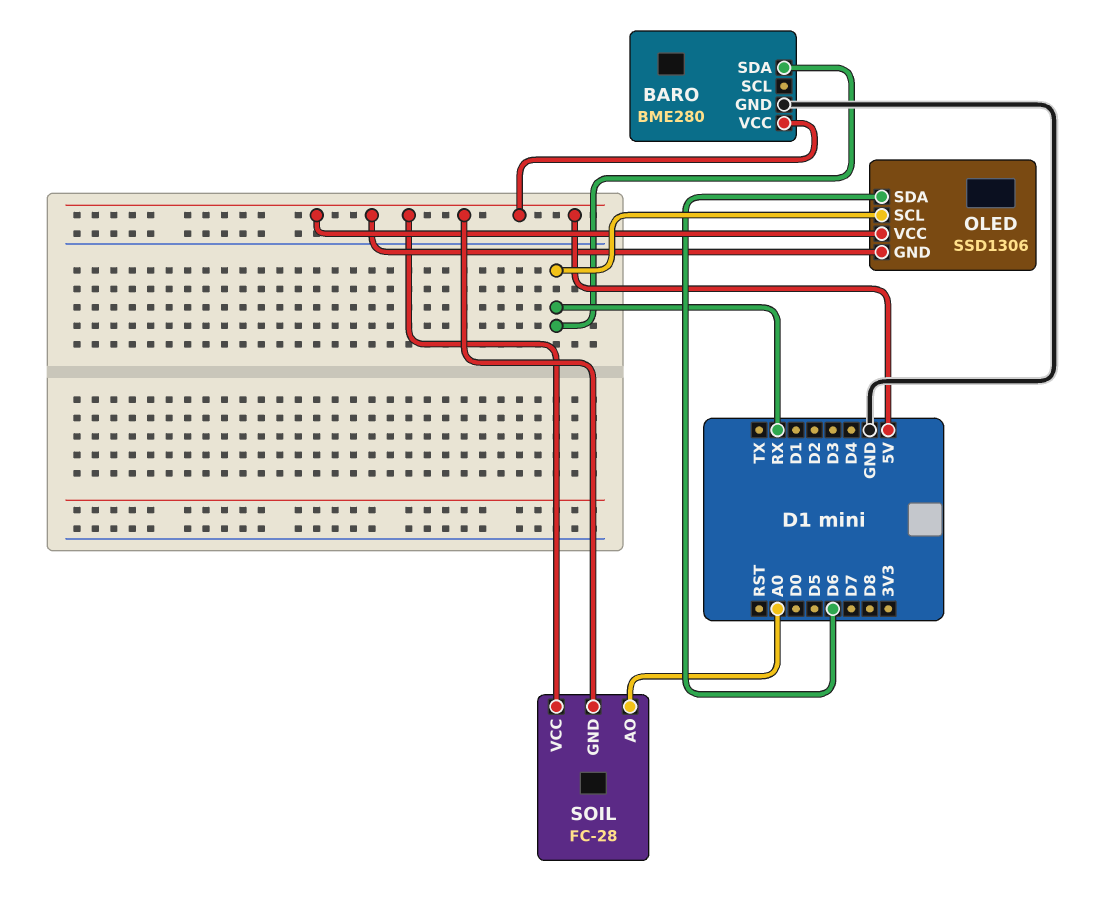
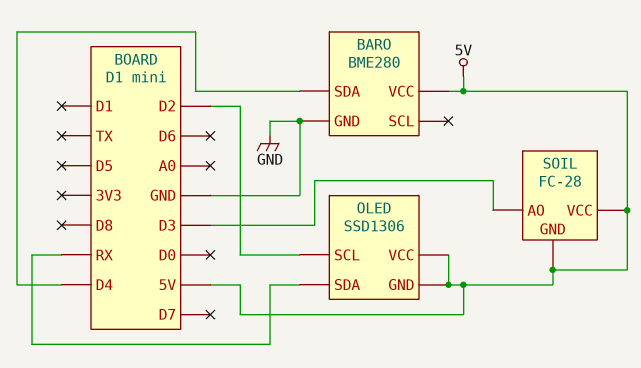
BARO pin SDA: RX -> D4
OLED pin SCL: RX -> D2
OLED pin SDA: D6 -> RX
SOIL pin AO: A0 -> D3

